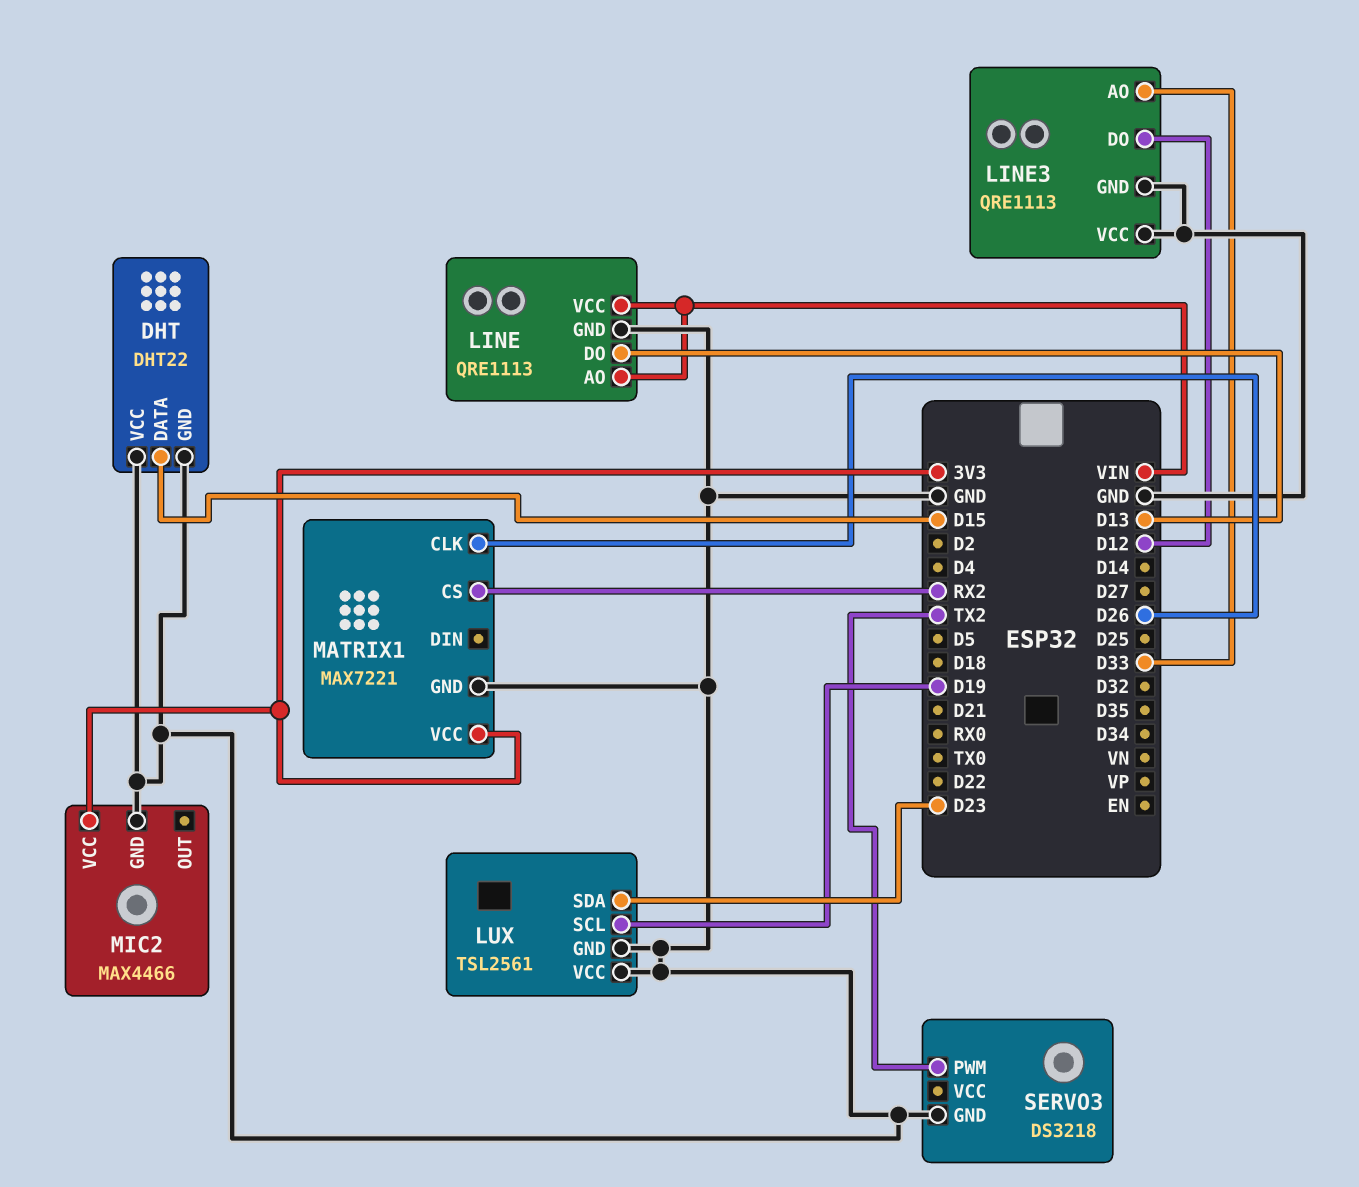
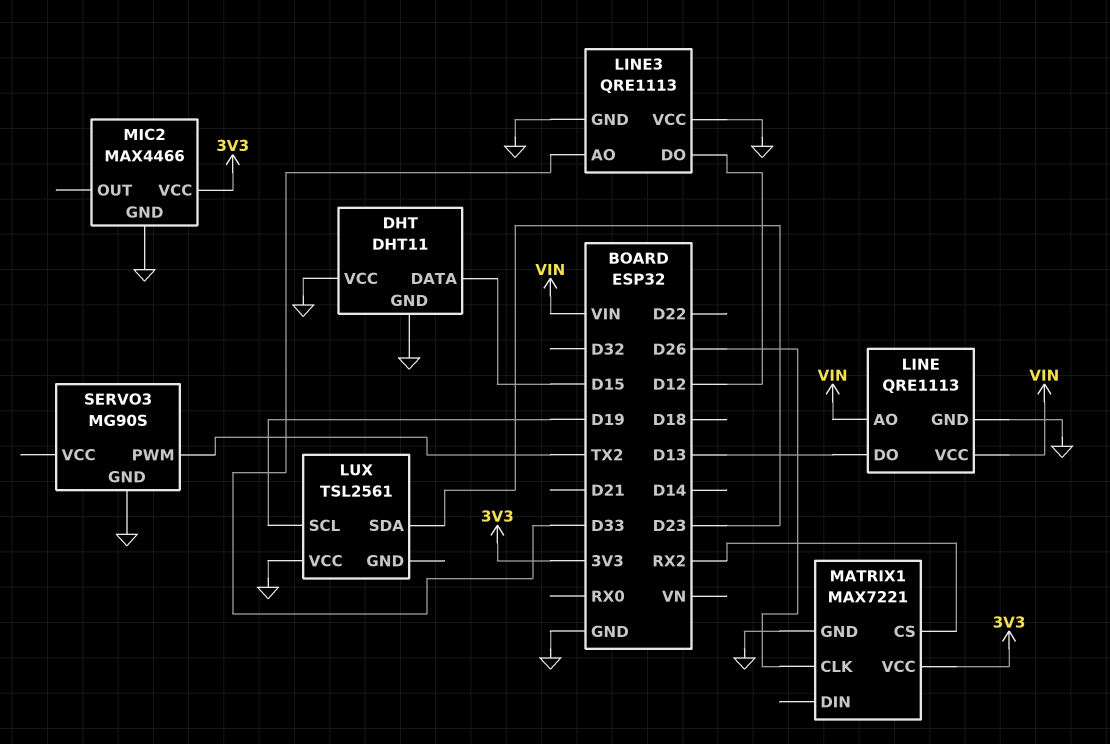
DHT: DHT22 -> DHT11
LUX pin GND: GND -> none
SERVO3: DS3218 -> MG90S

